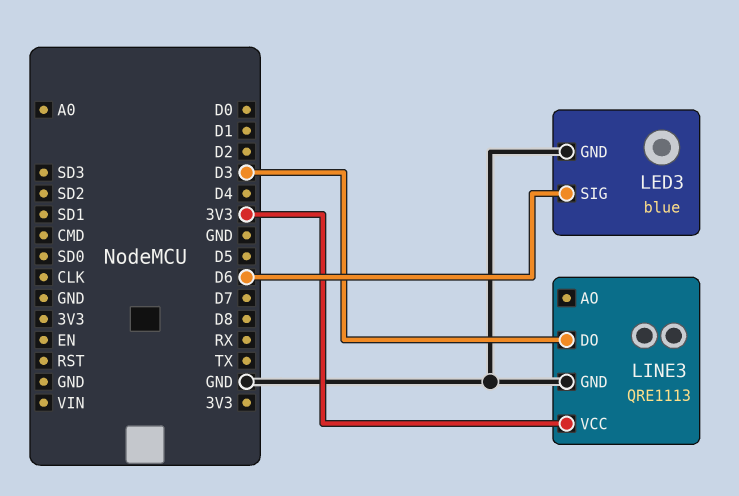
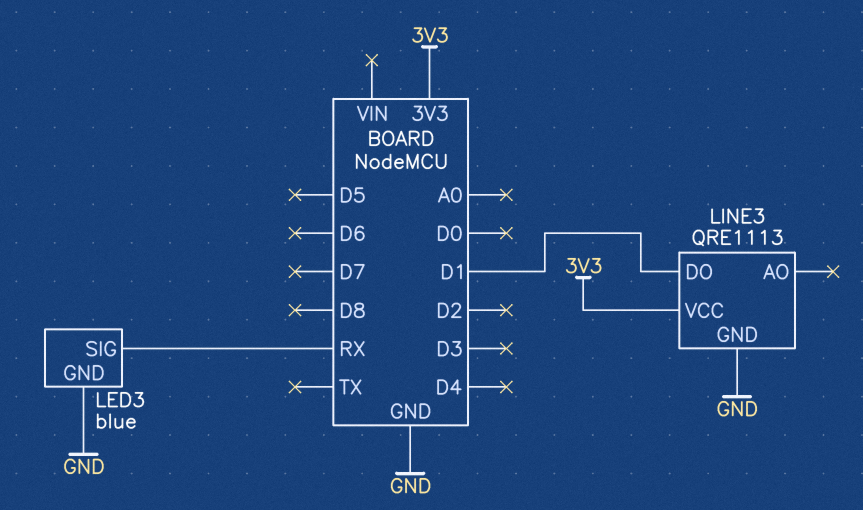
LED3 pin SIG: D6 -> RX
LINE3 pin DO: D3 -> D1

